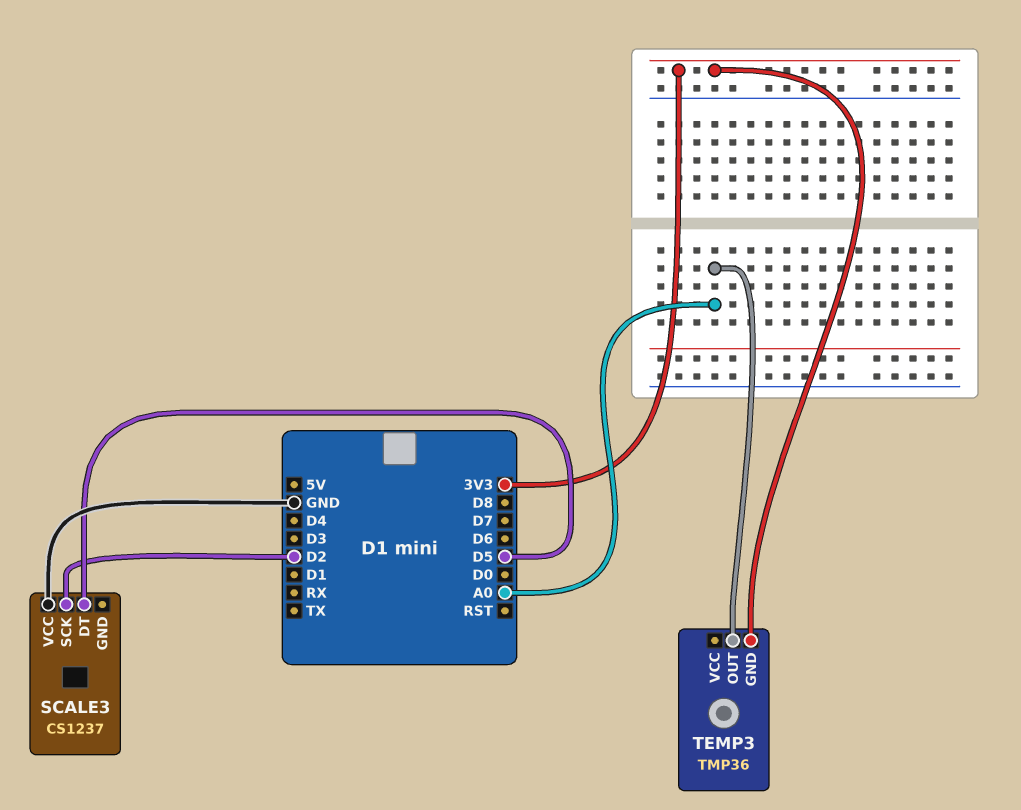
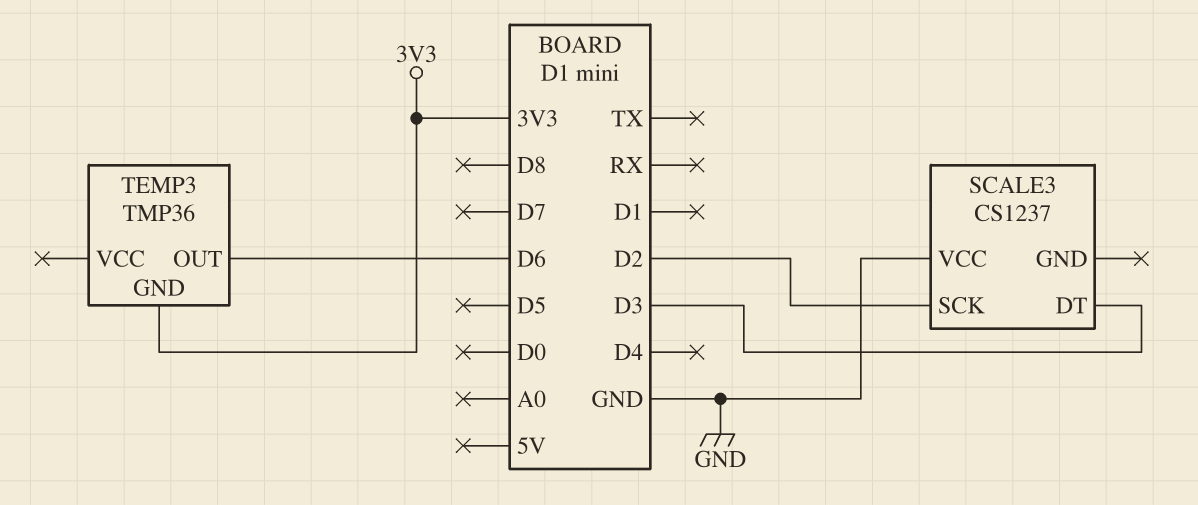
SCALE3 pin DT: D5 -> D3
TEMP3 pin OUT: A0 -> D6

